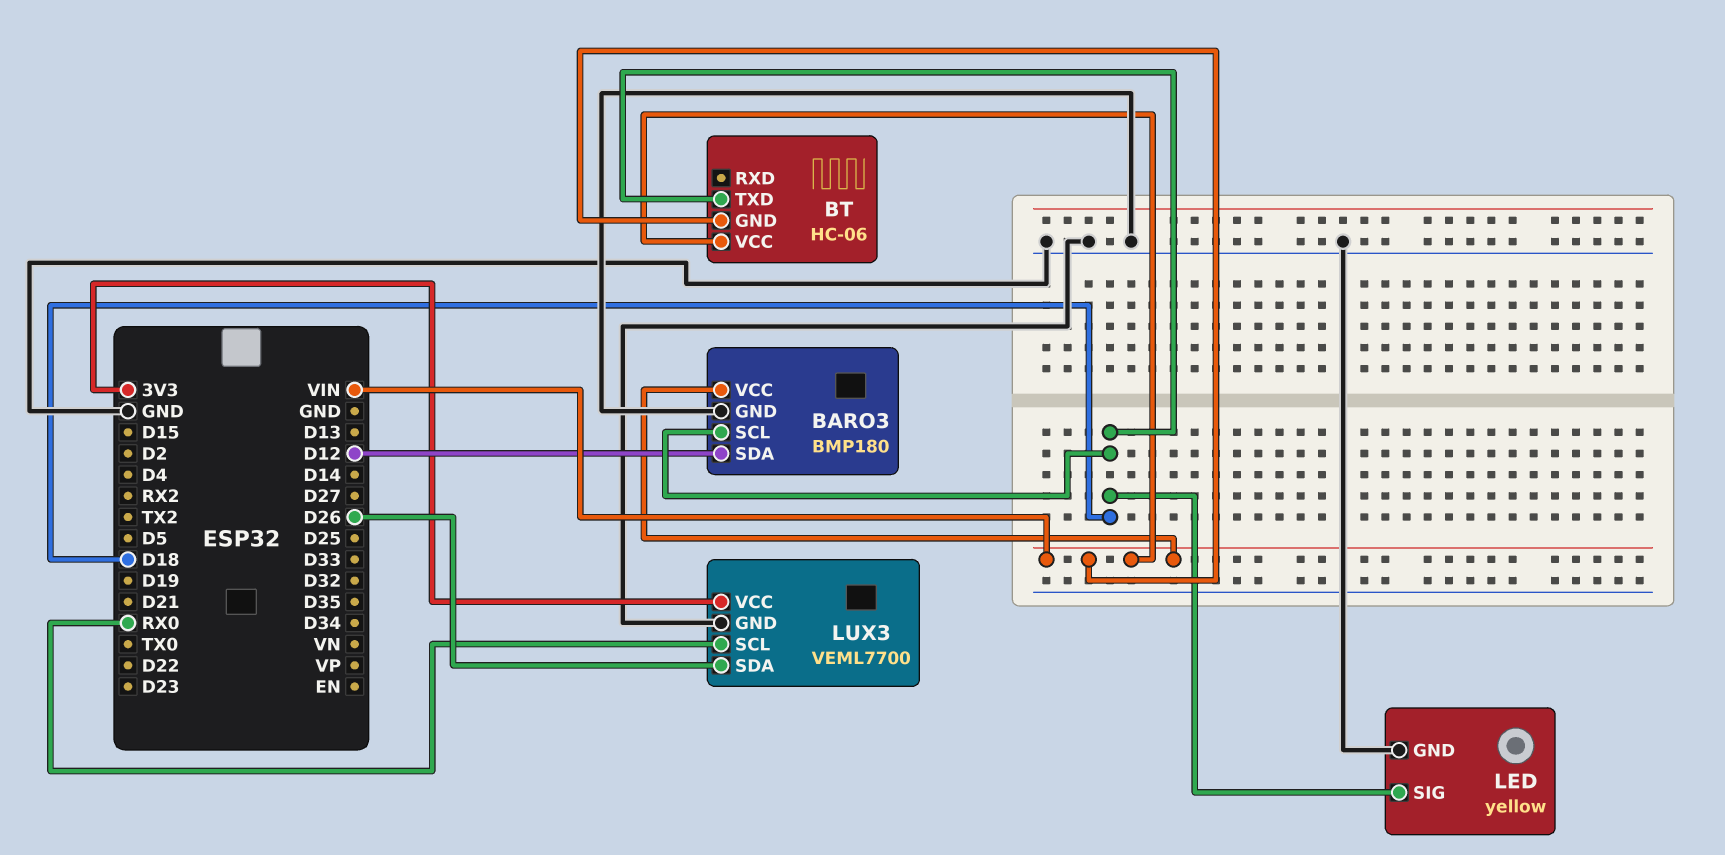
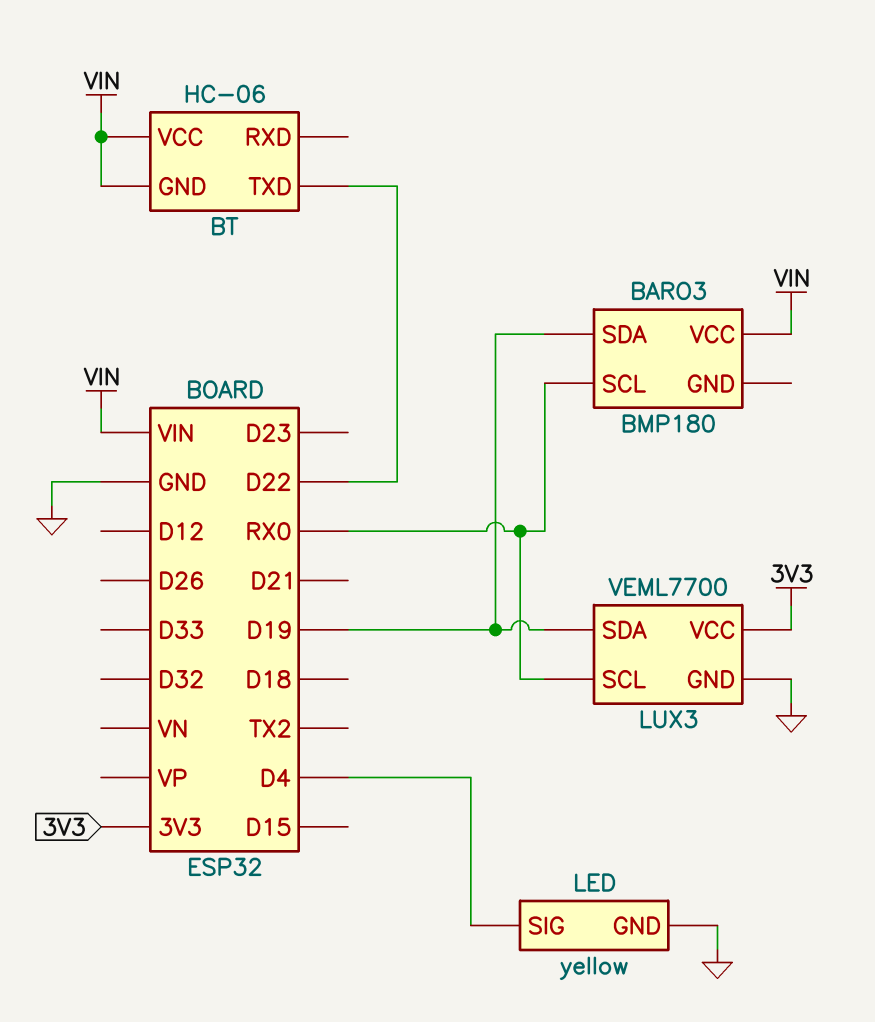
BARO3 pin GND: GND -> none
BARO3 pin SCL: D18 -> RX0
BARO3 pin SDA: D12 -> D19
BT pin TXD: D18 -> D22
LED pin SIG: D18 -> D4
LUX3 pin SDA: D26 -> D19

